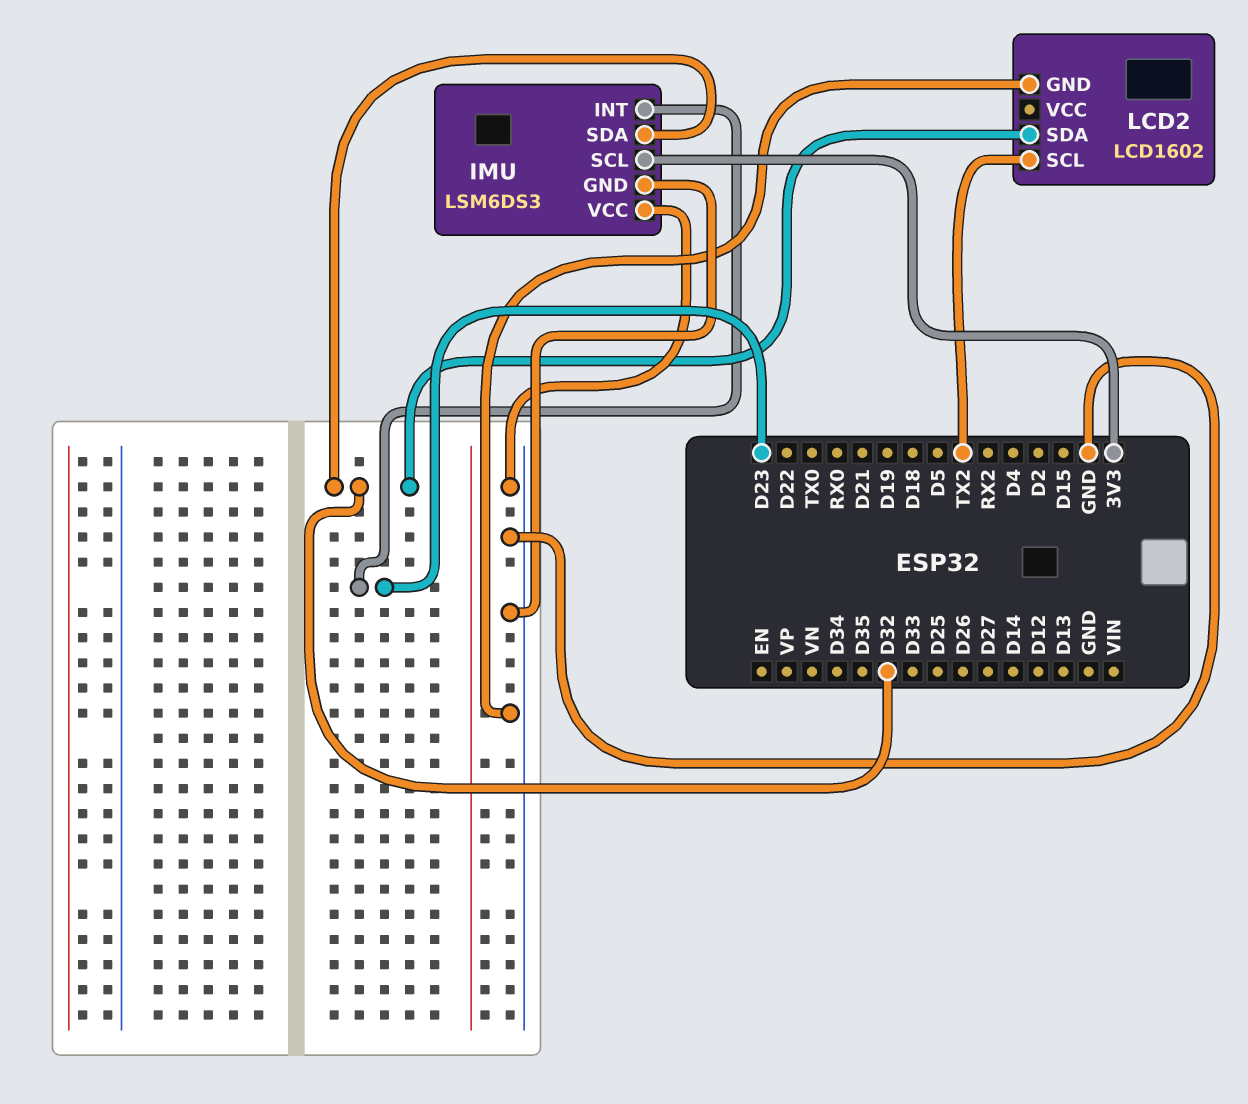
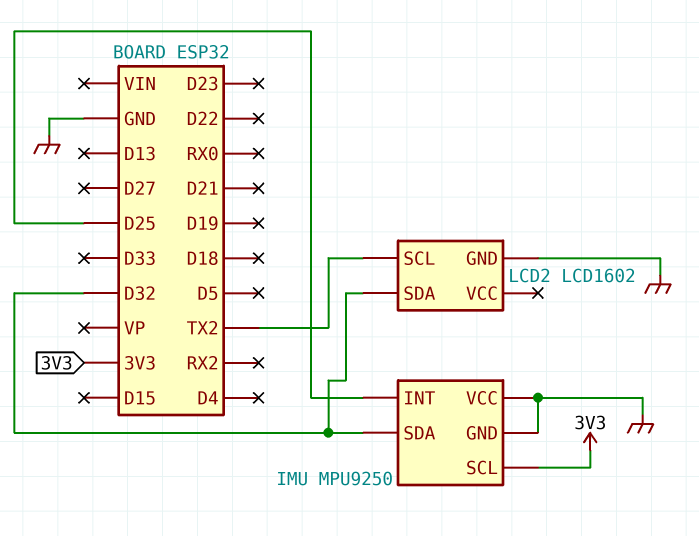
IMU: LSM6DS3 -> MPU9250
IMU pin INT: D23 -> D25

